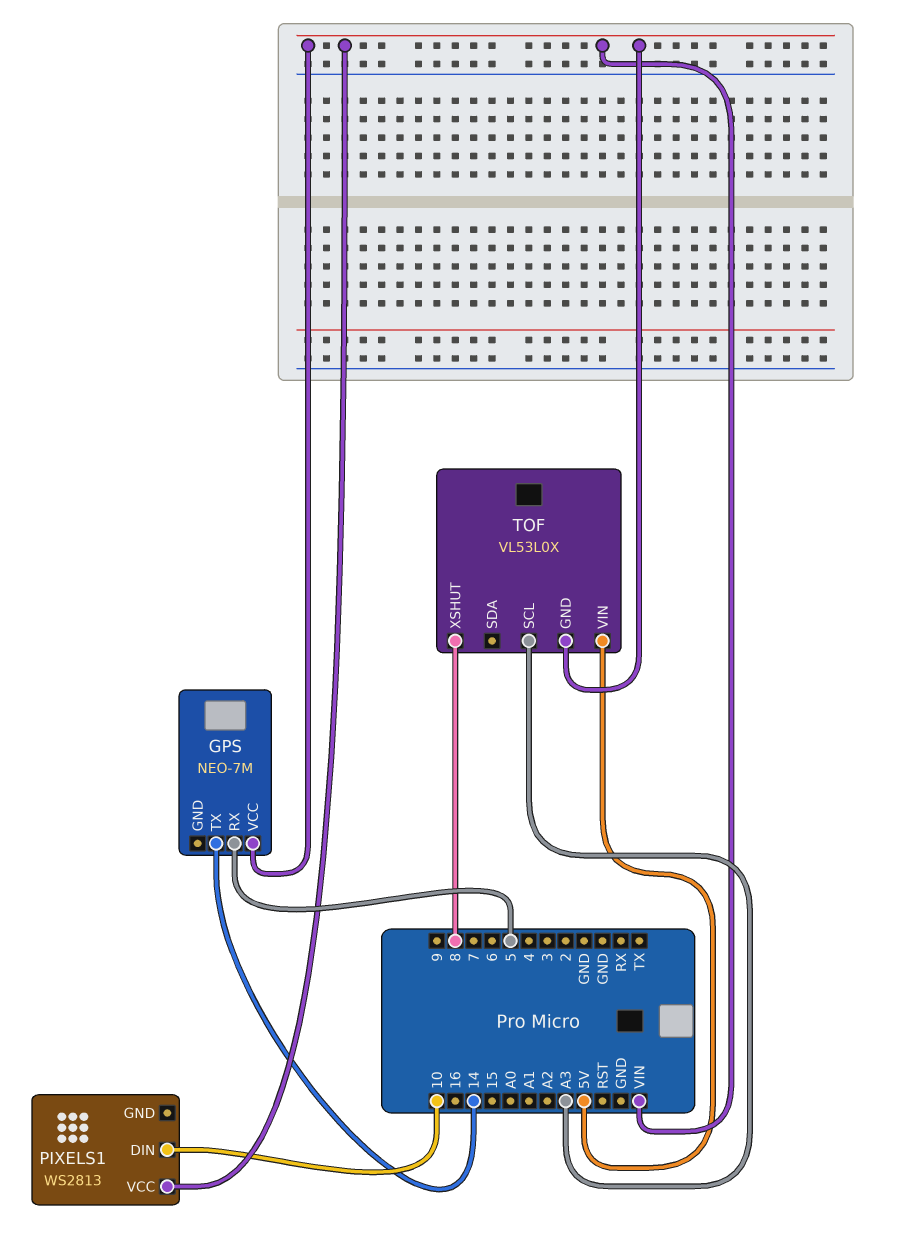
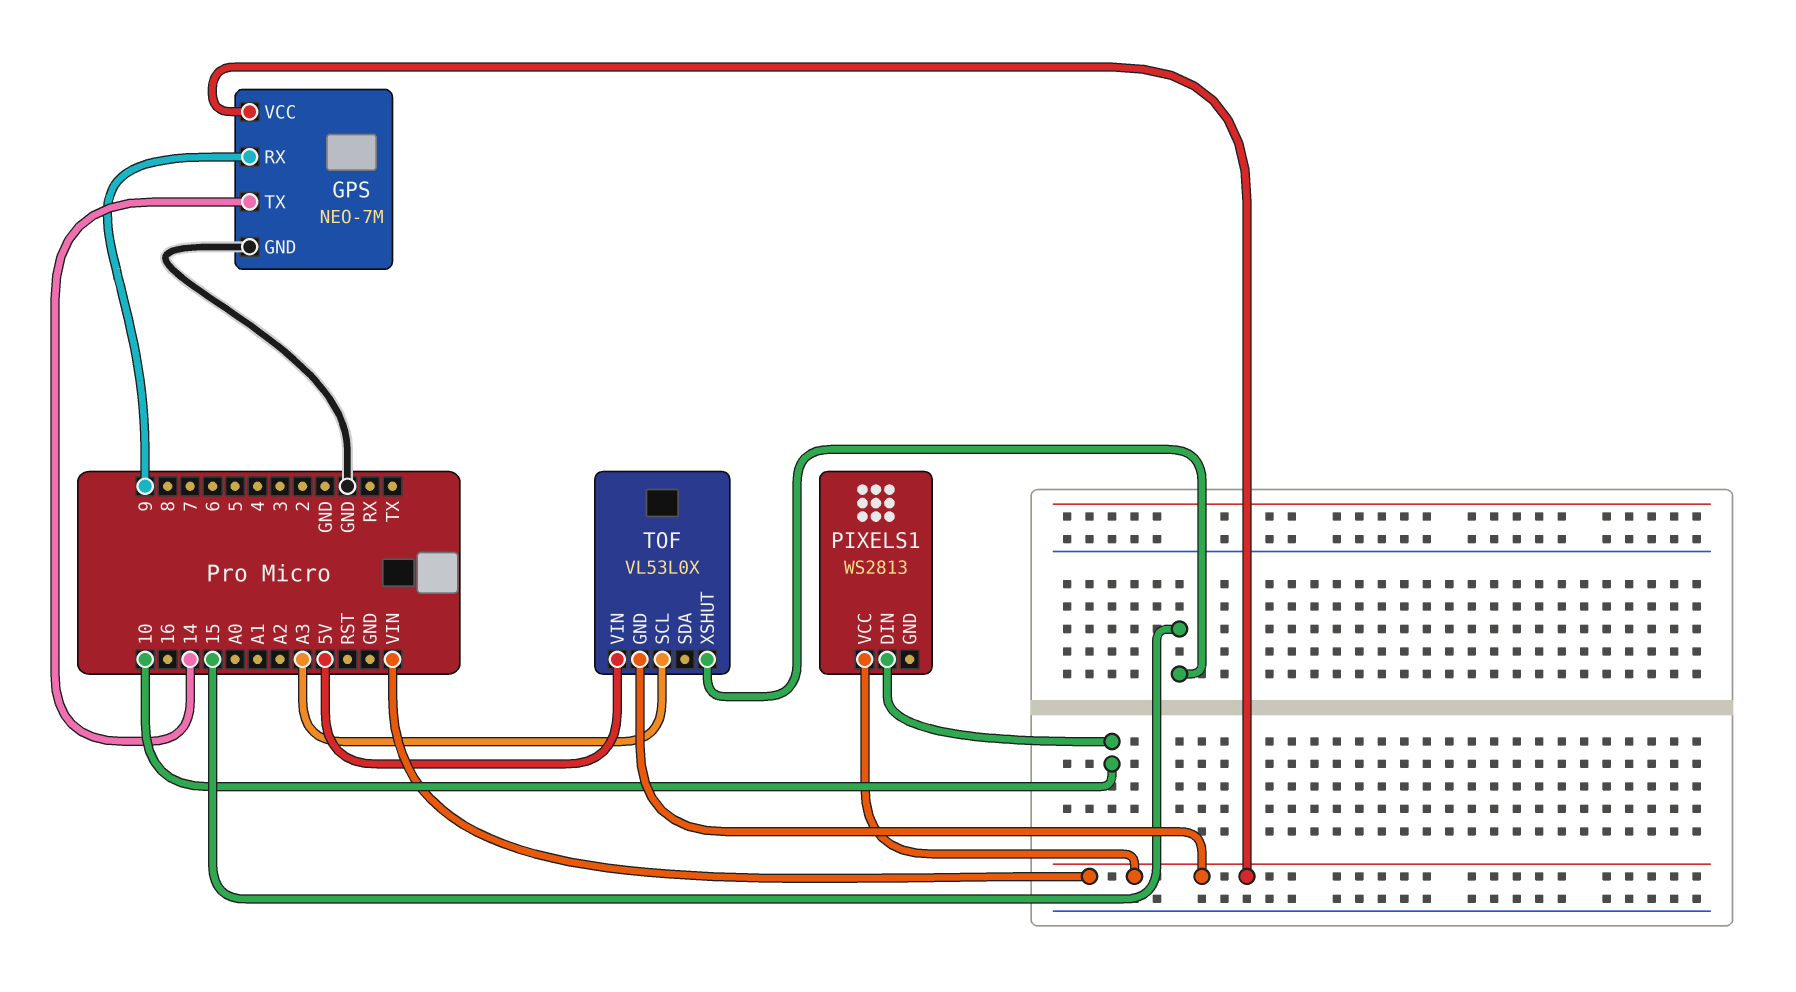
GPS pin GND: none -> GND
GPS pin RX: 5 -> 9
TOF pin XSHUT: 8 -> 15

